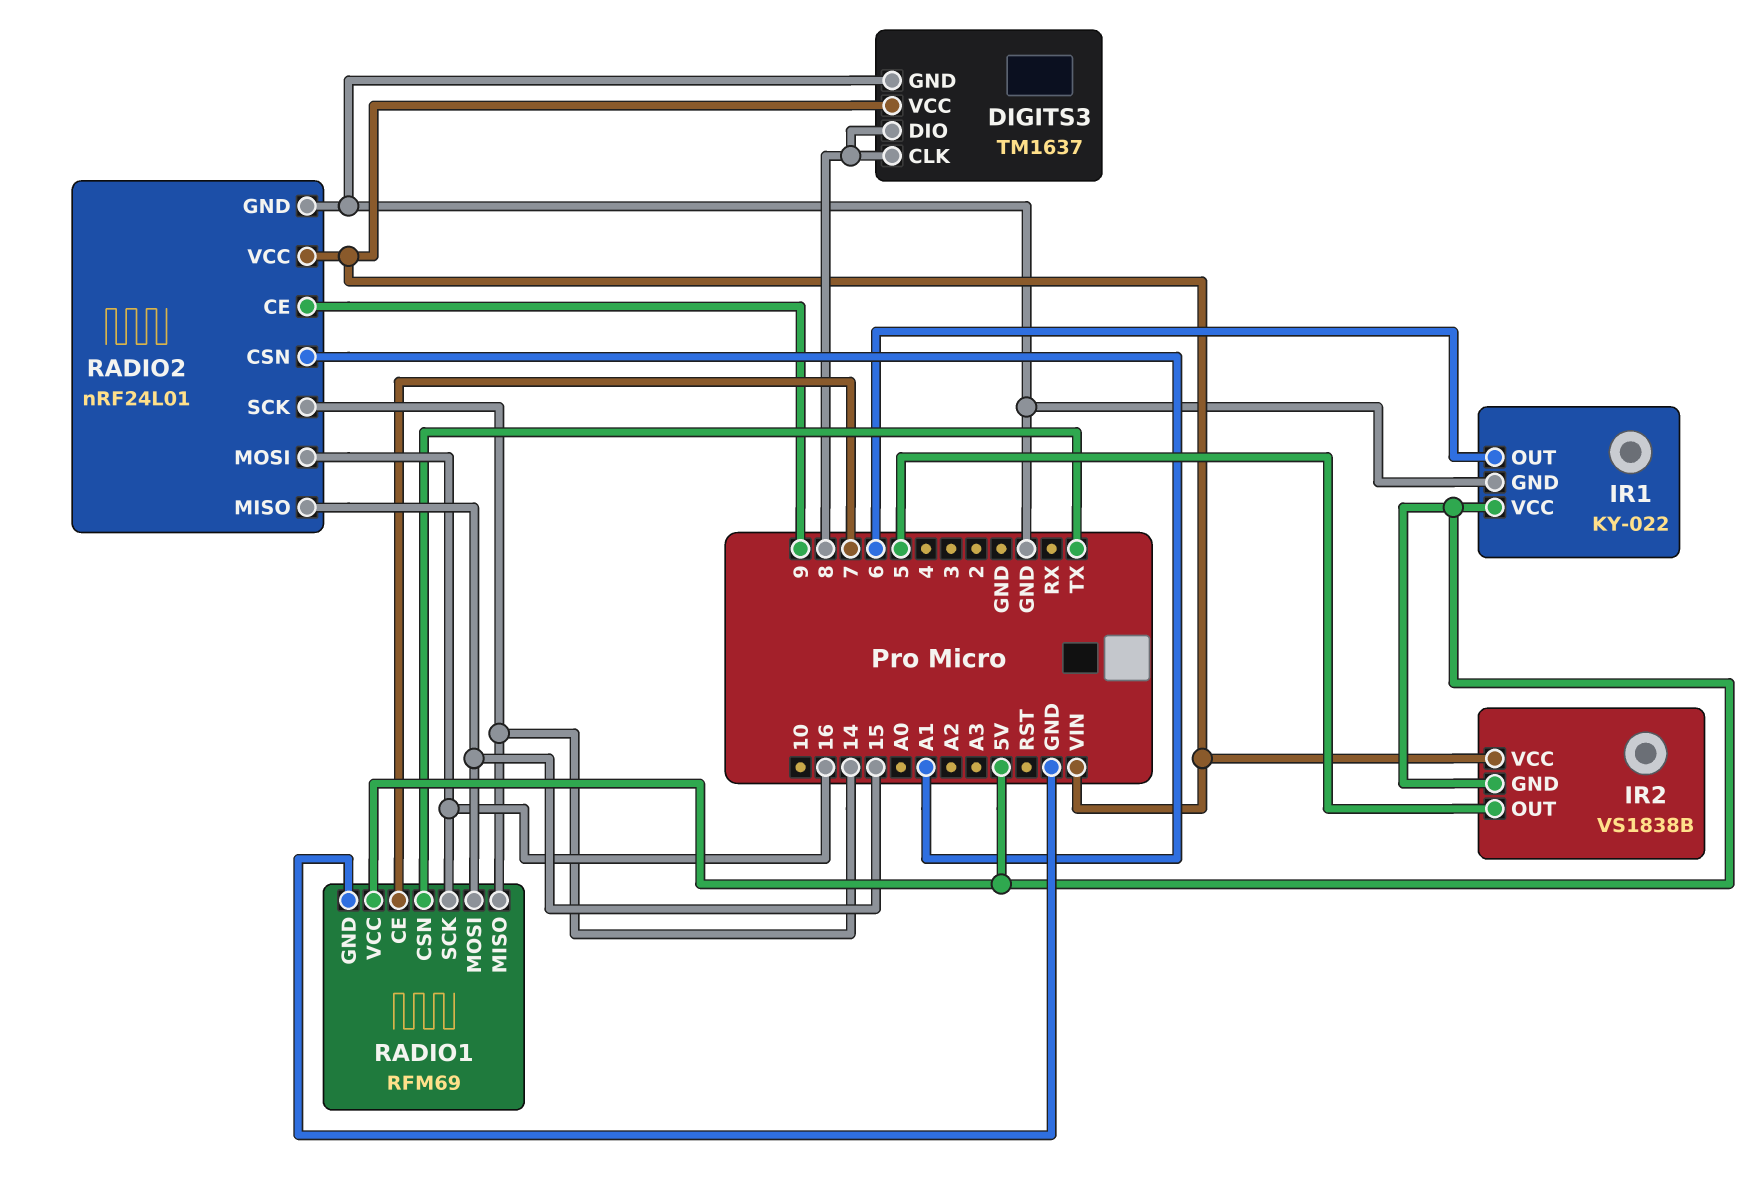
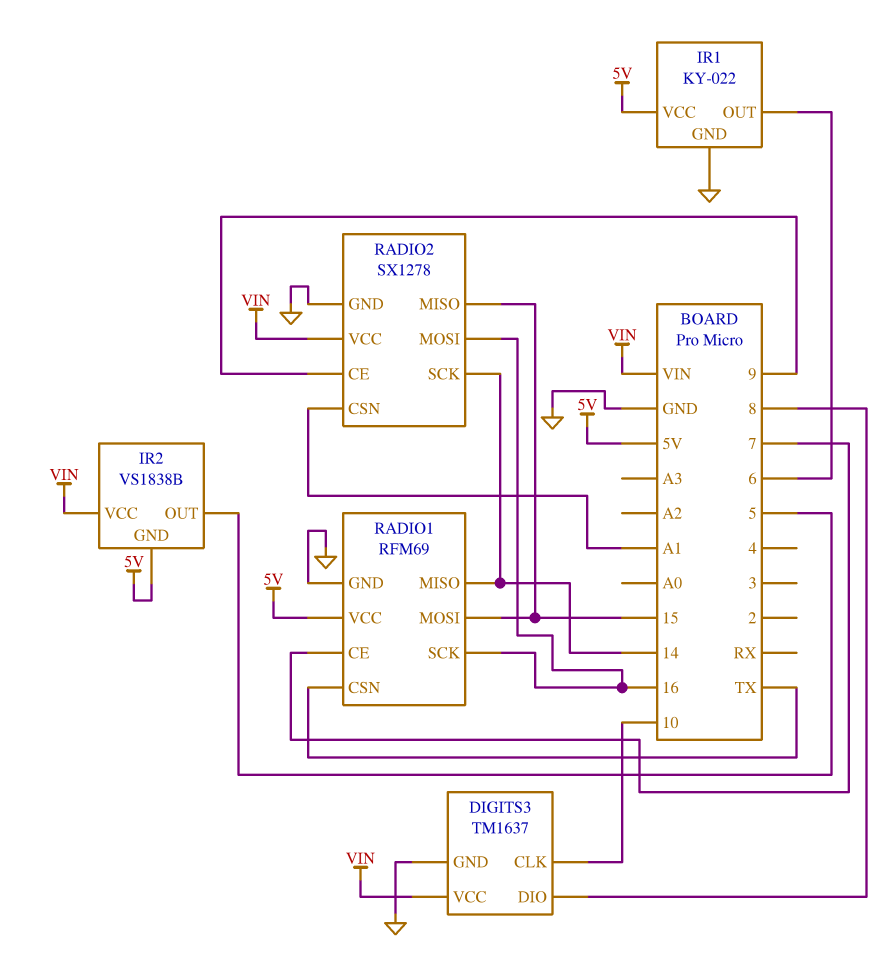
DIGITS3 pin CLK: 8 -> 10
RADIO2: nRF24L01 -> SX1278

